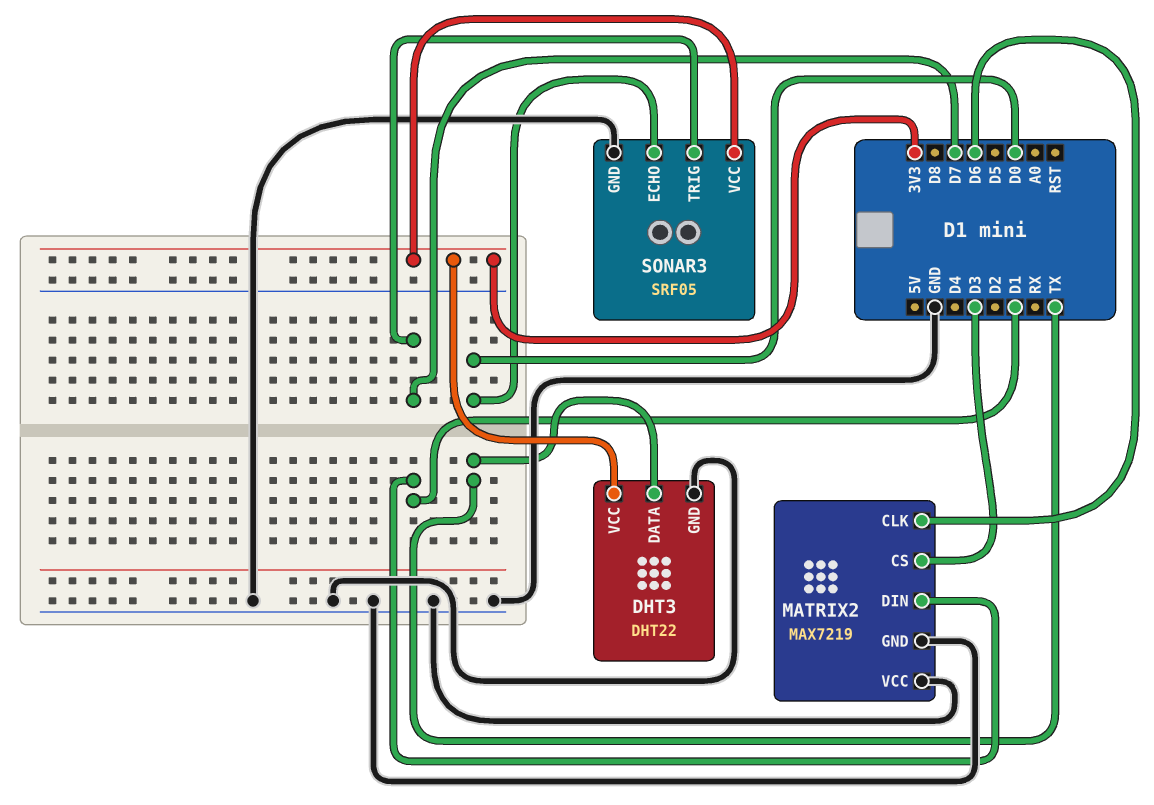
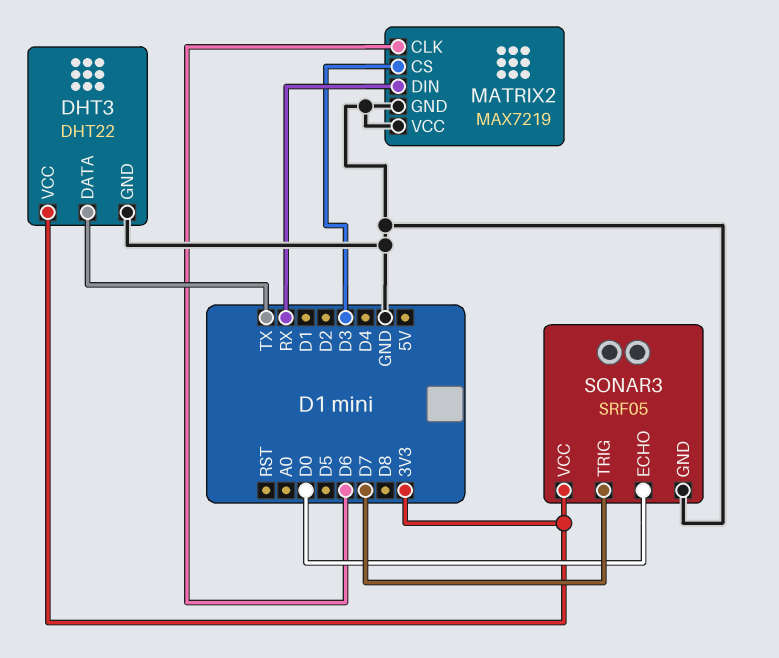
MATRIX2 pin DIN: D1 -> RX

